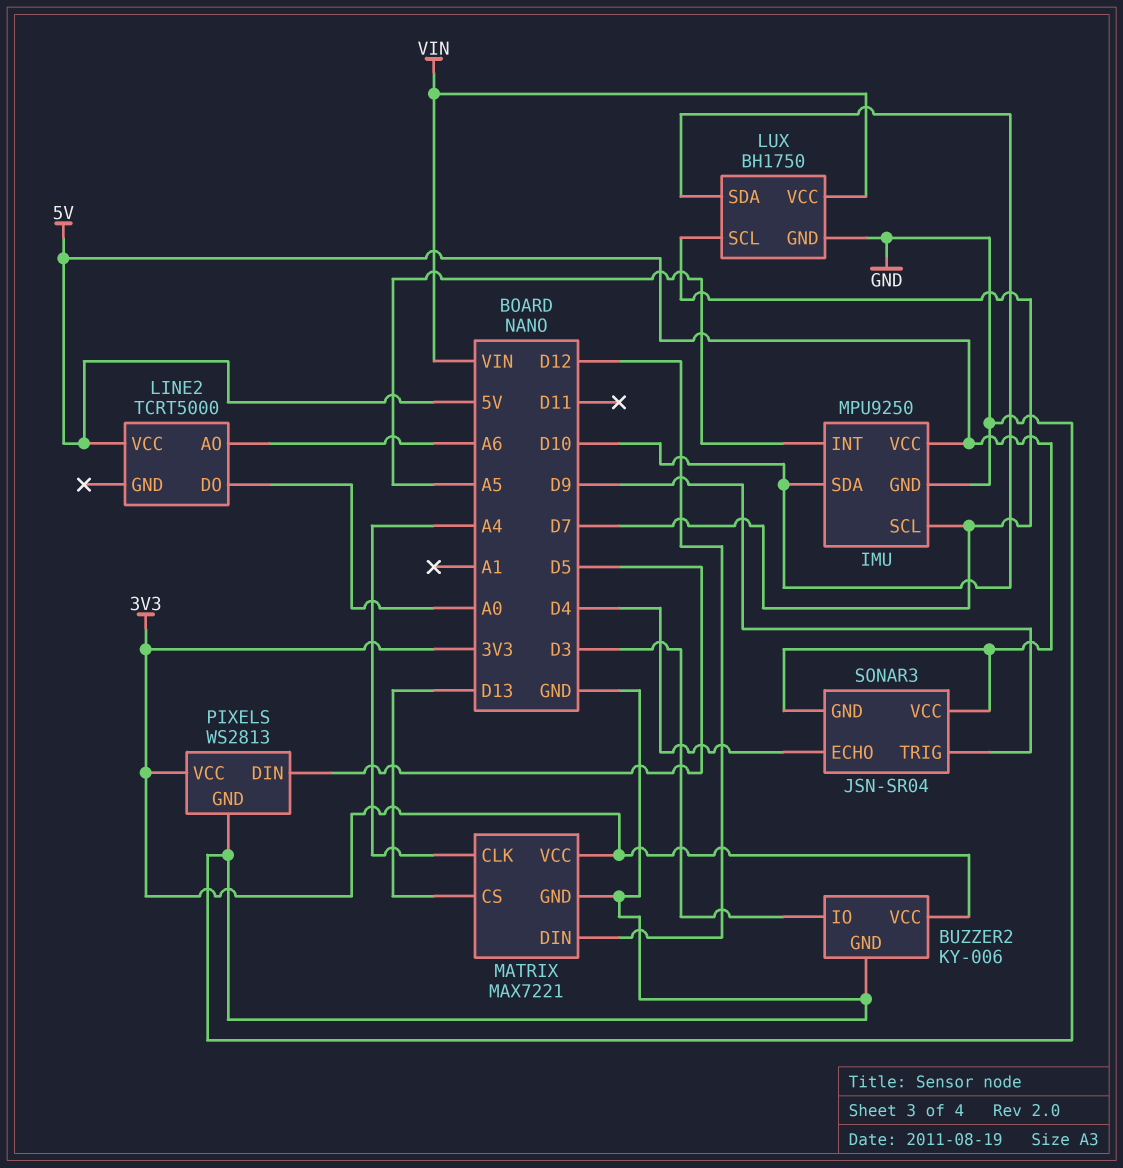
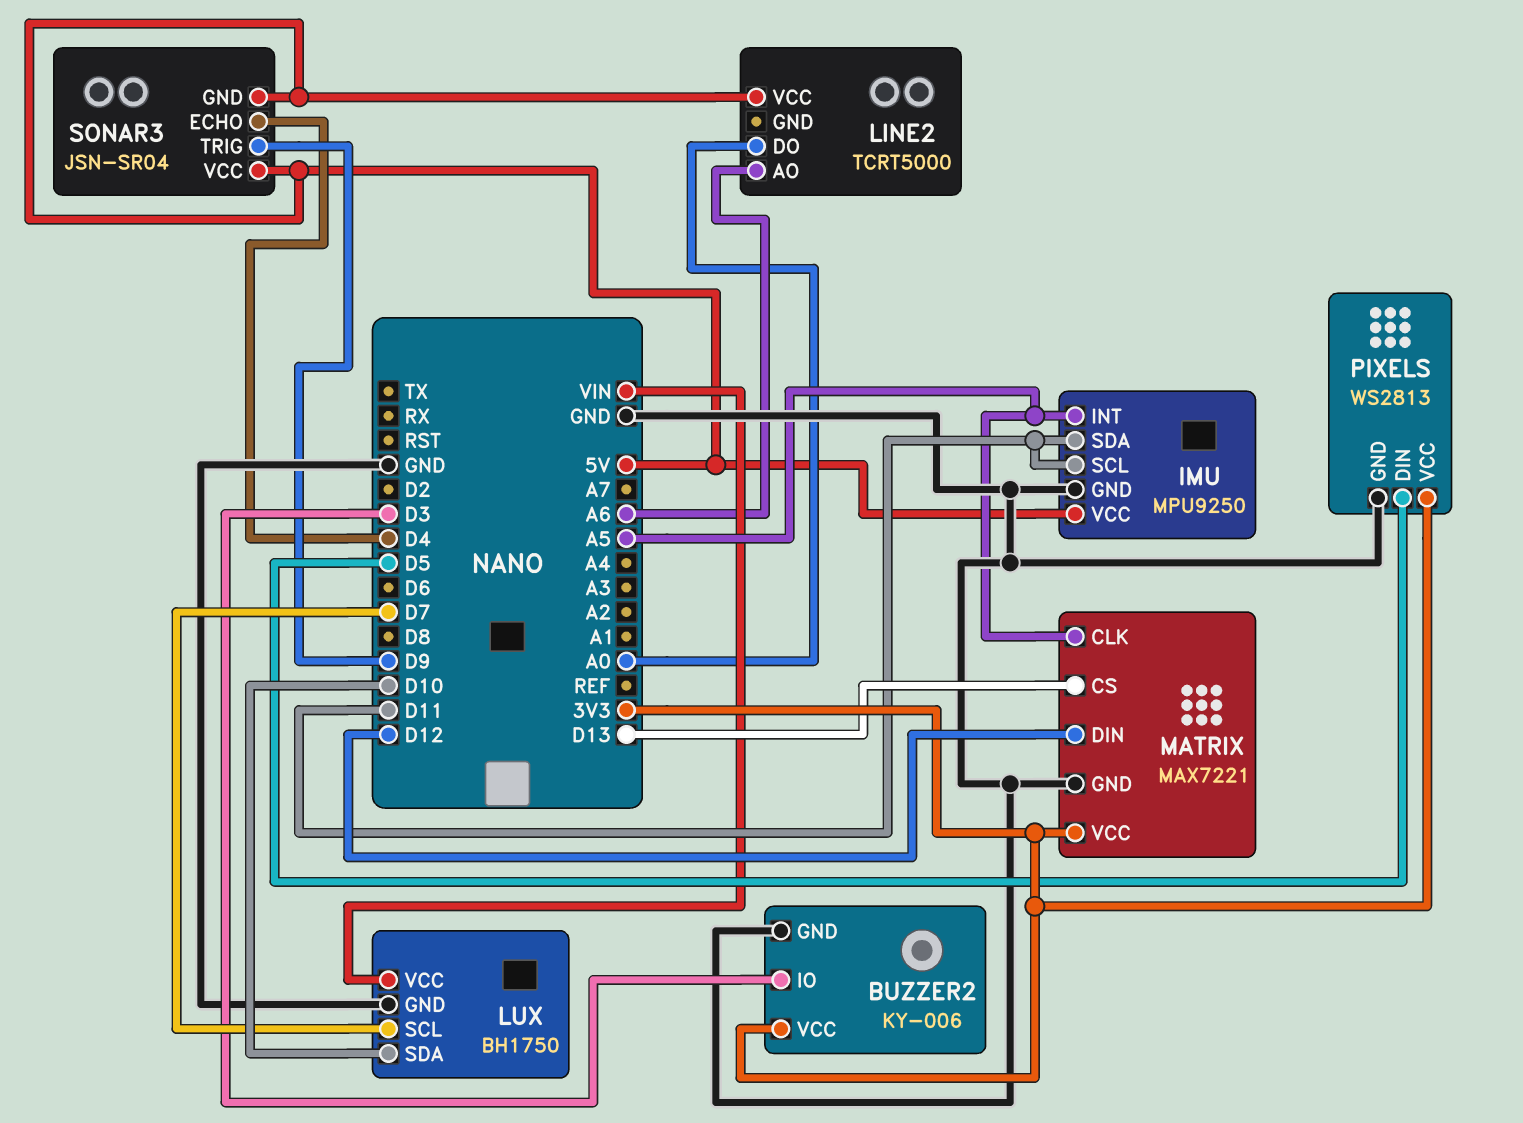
IMU pin SCL: D7 -> D11
IMU pin SDA: D10 -> D11
MATRIX pin CLK: A4 -> A5

